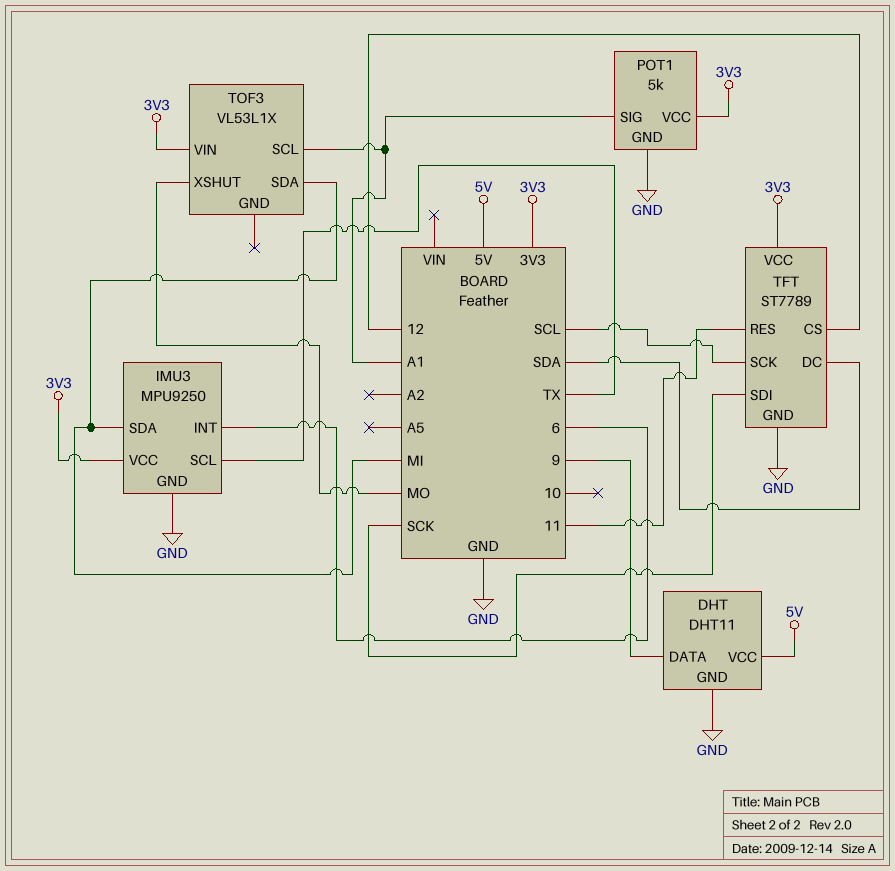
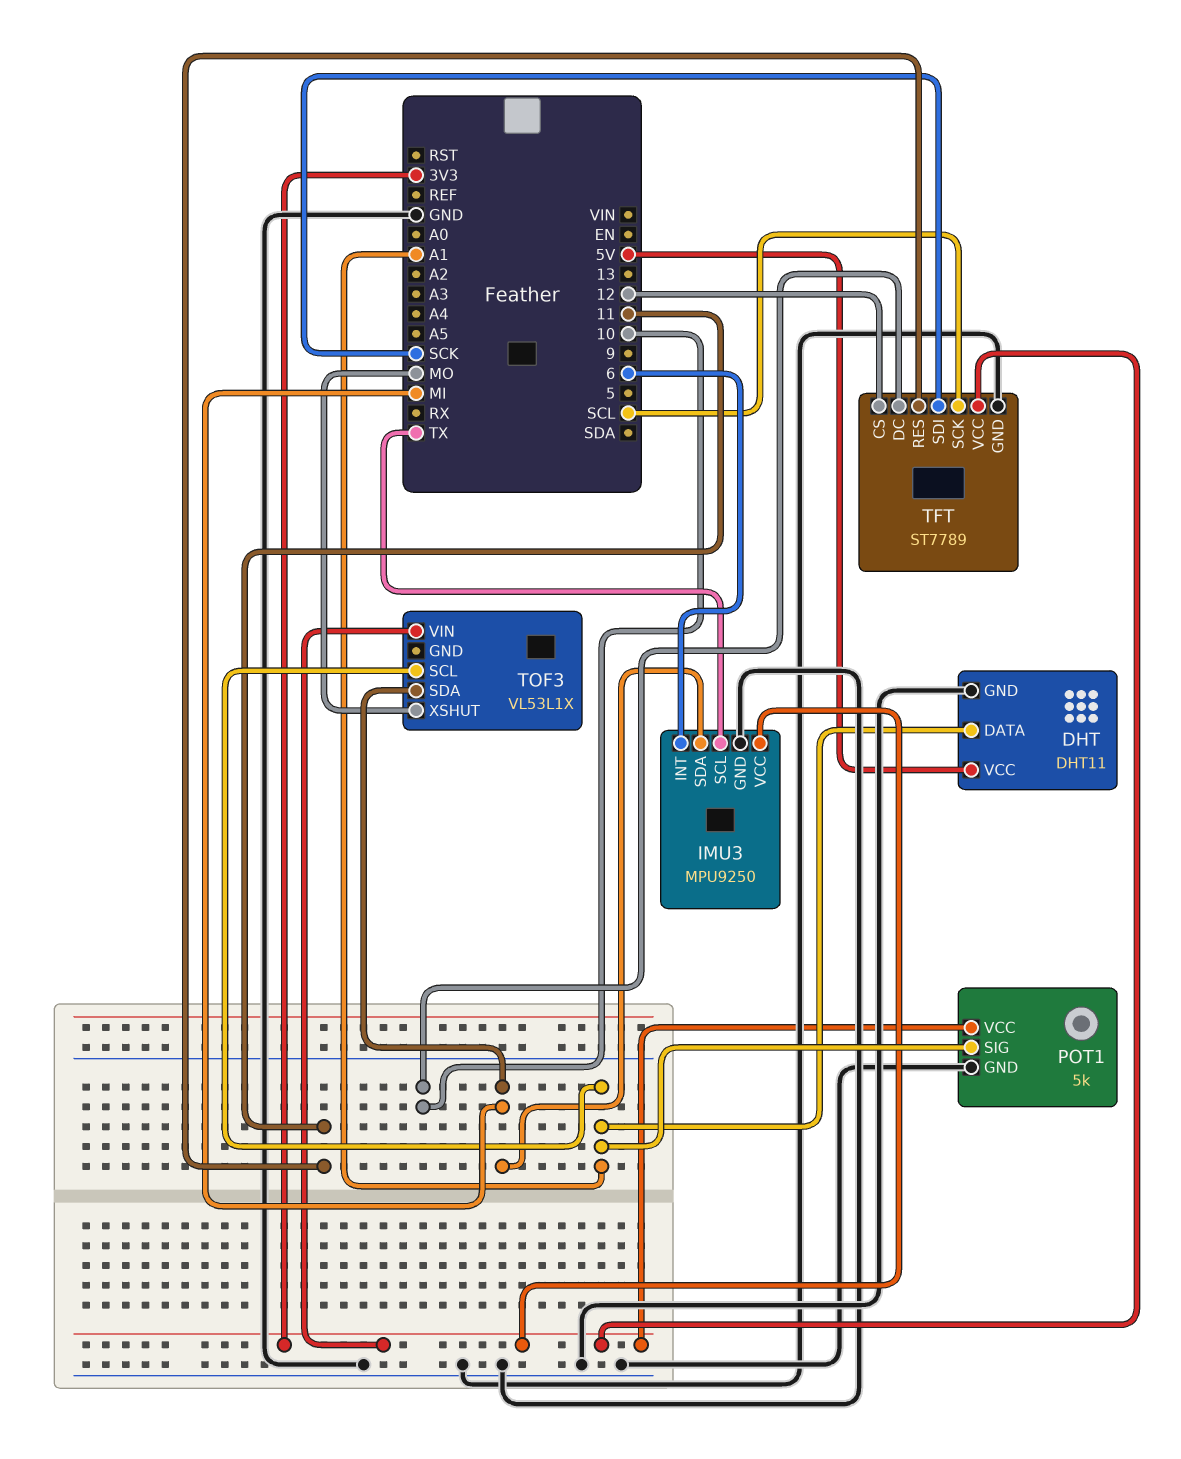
DHT pin DATA: 9 -> A1
TFT pin DC: SDA -> 10

